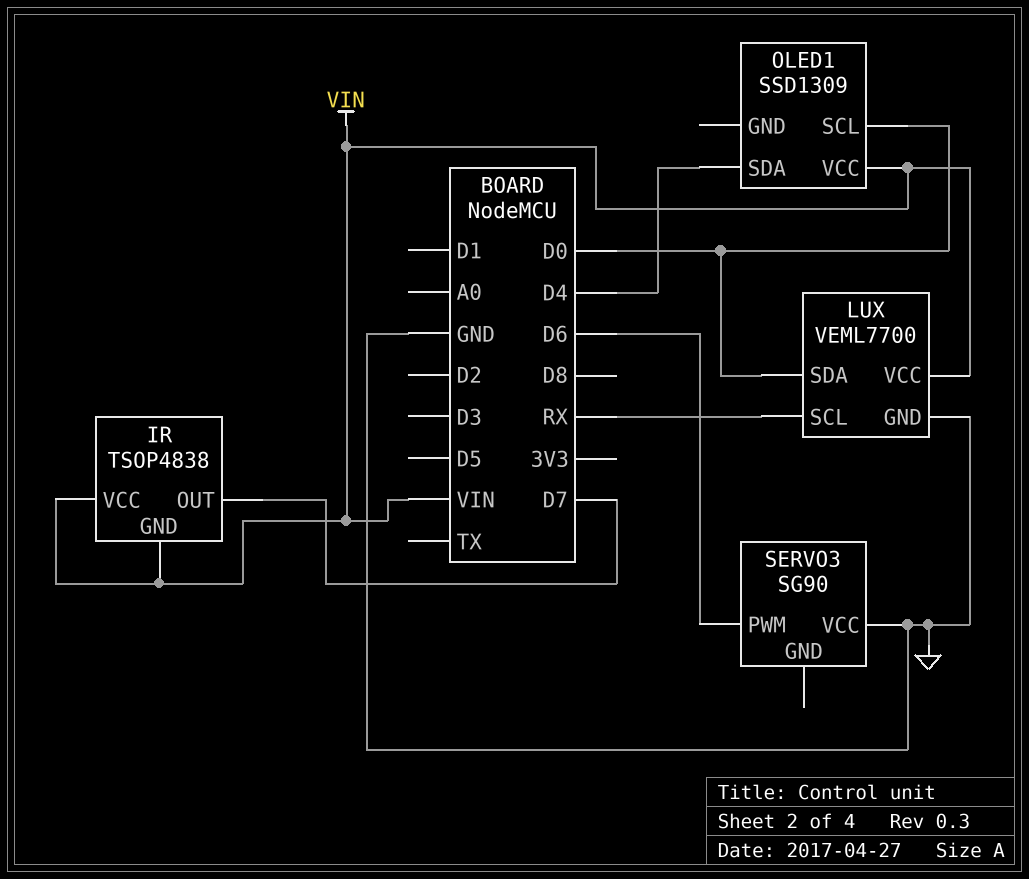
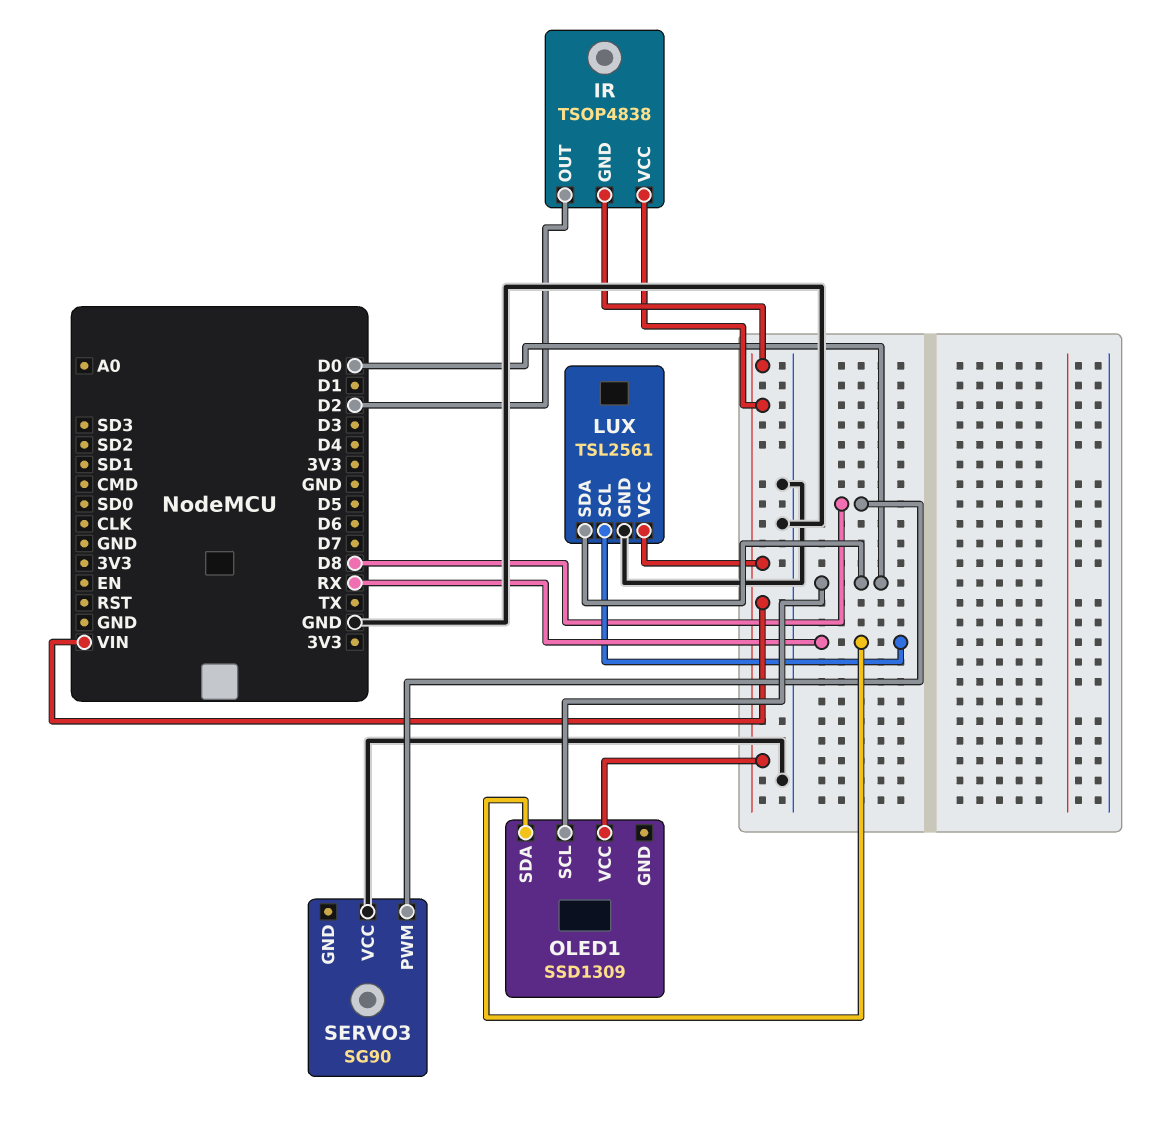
IR pin OUT: D7 -> D2
LUX: VEML7700 -> TSL2561
OLED1 pin SDA: D4 -> RX
SERVO3 pin PWM: D6 -> D8

